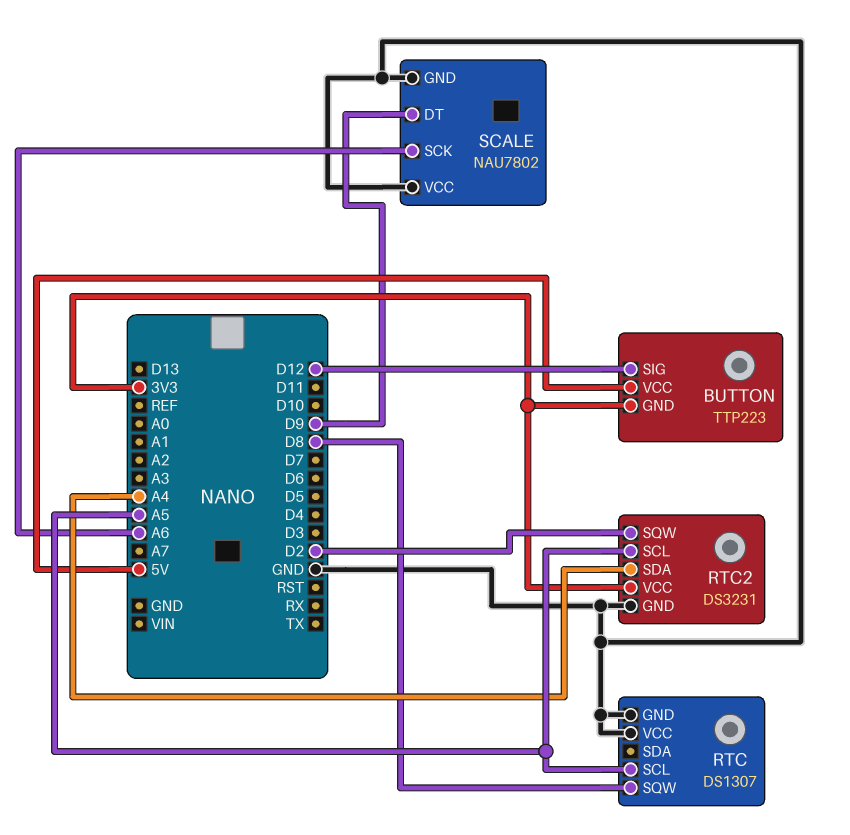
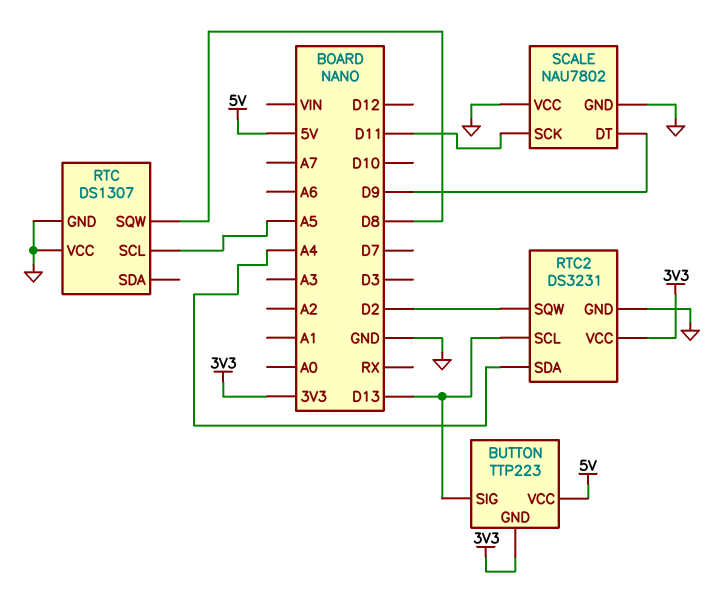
BUTTON pin SIG: D12 -> D13
RTC2 pin SCL: A5 -> D13
SCALE pin SCK: A6 -> D11

